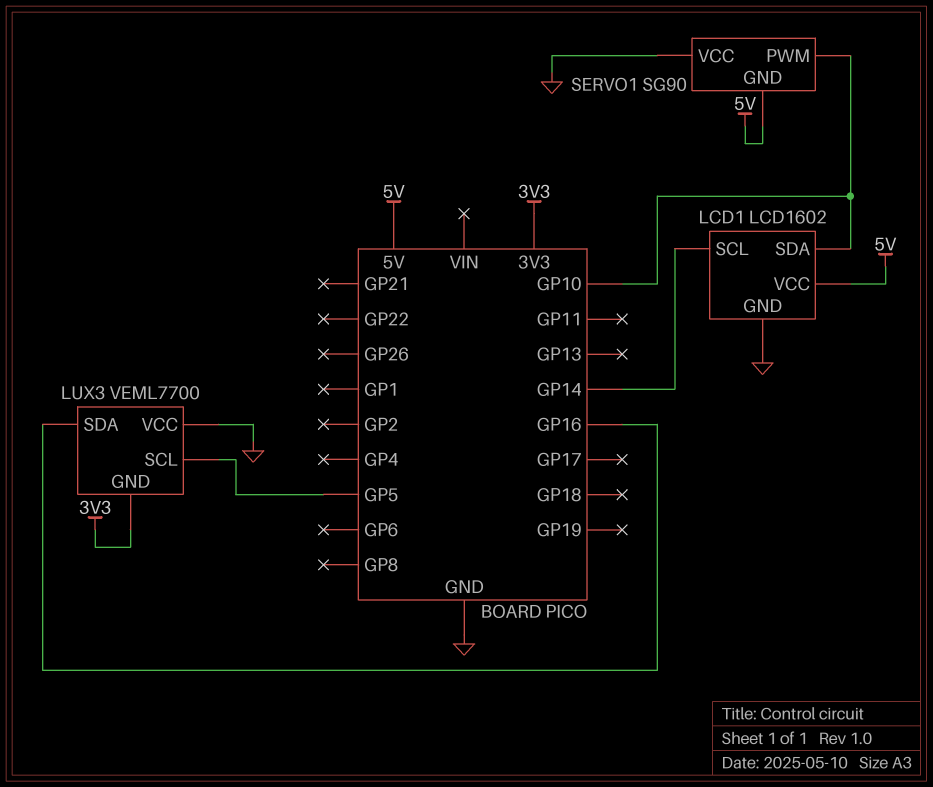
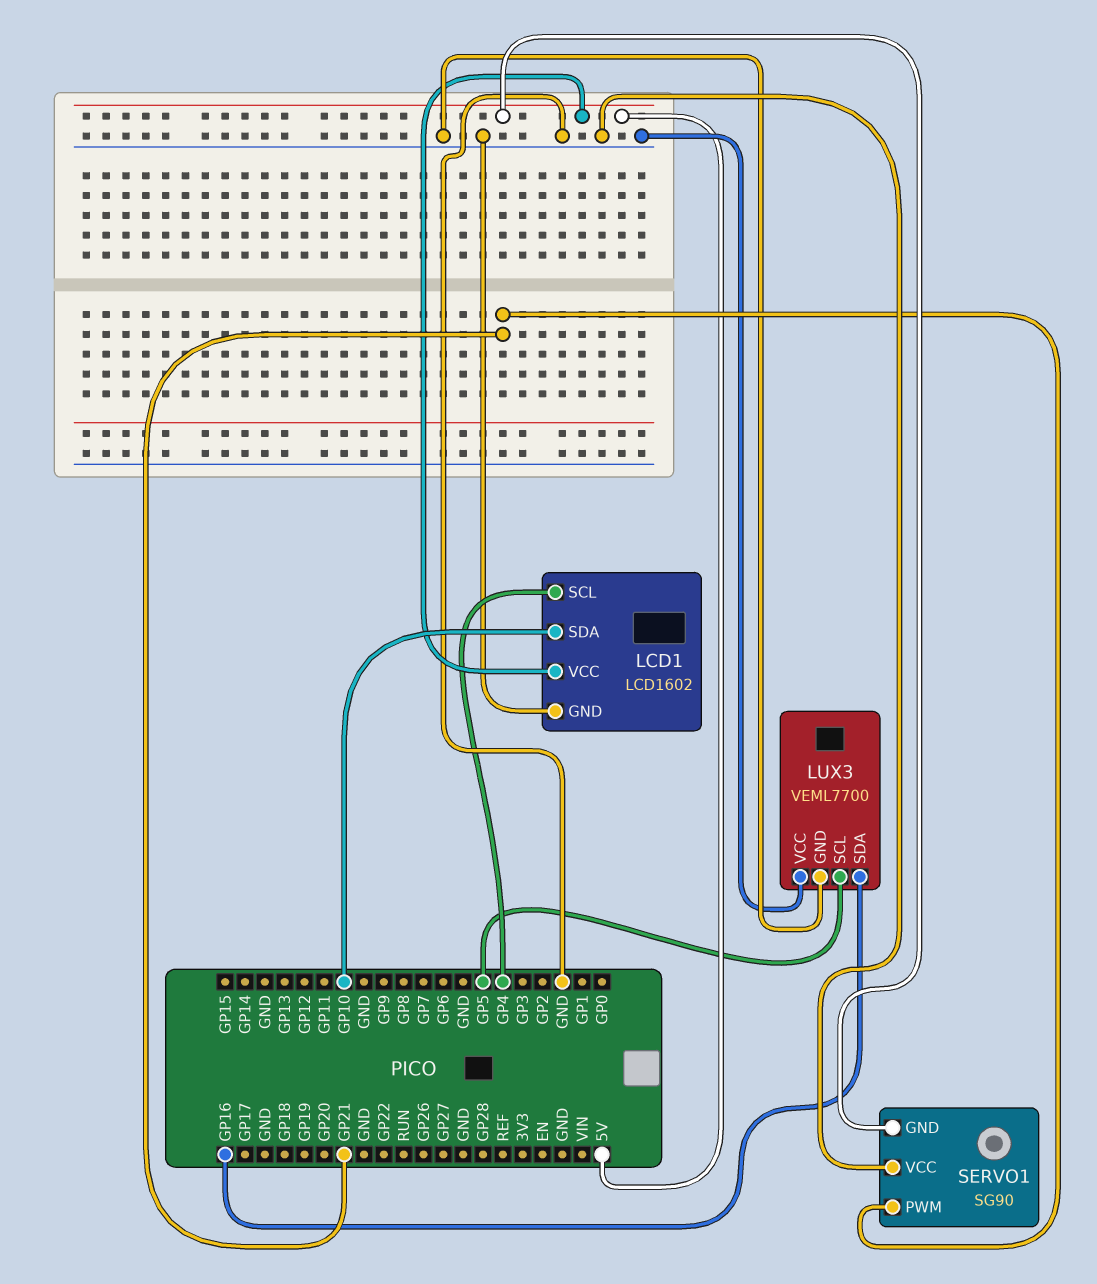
LCD1 pin SCL: GP14 -> GP4
LUX3 pin GND: 3V3 -> GND
SERVO1 pin PWM: GP10 -> GP21

